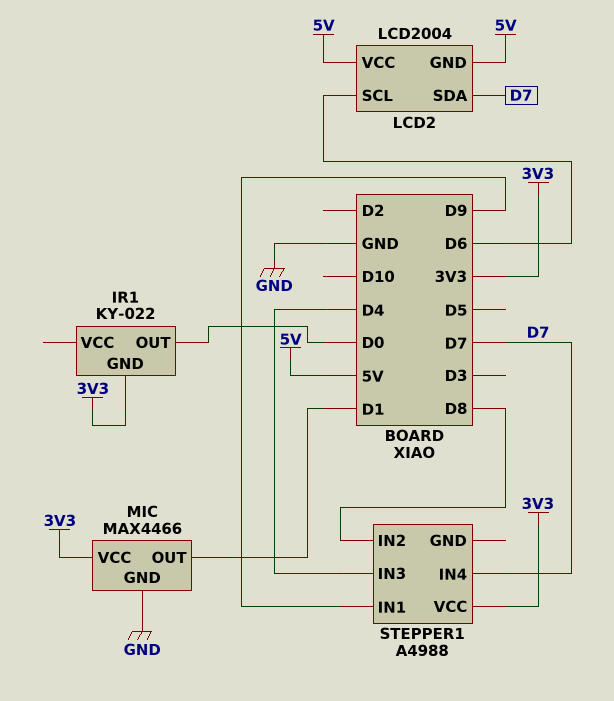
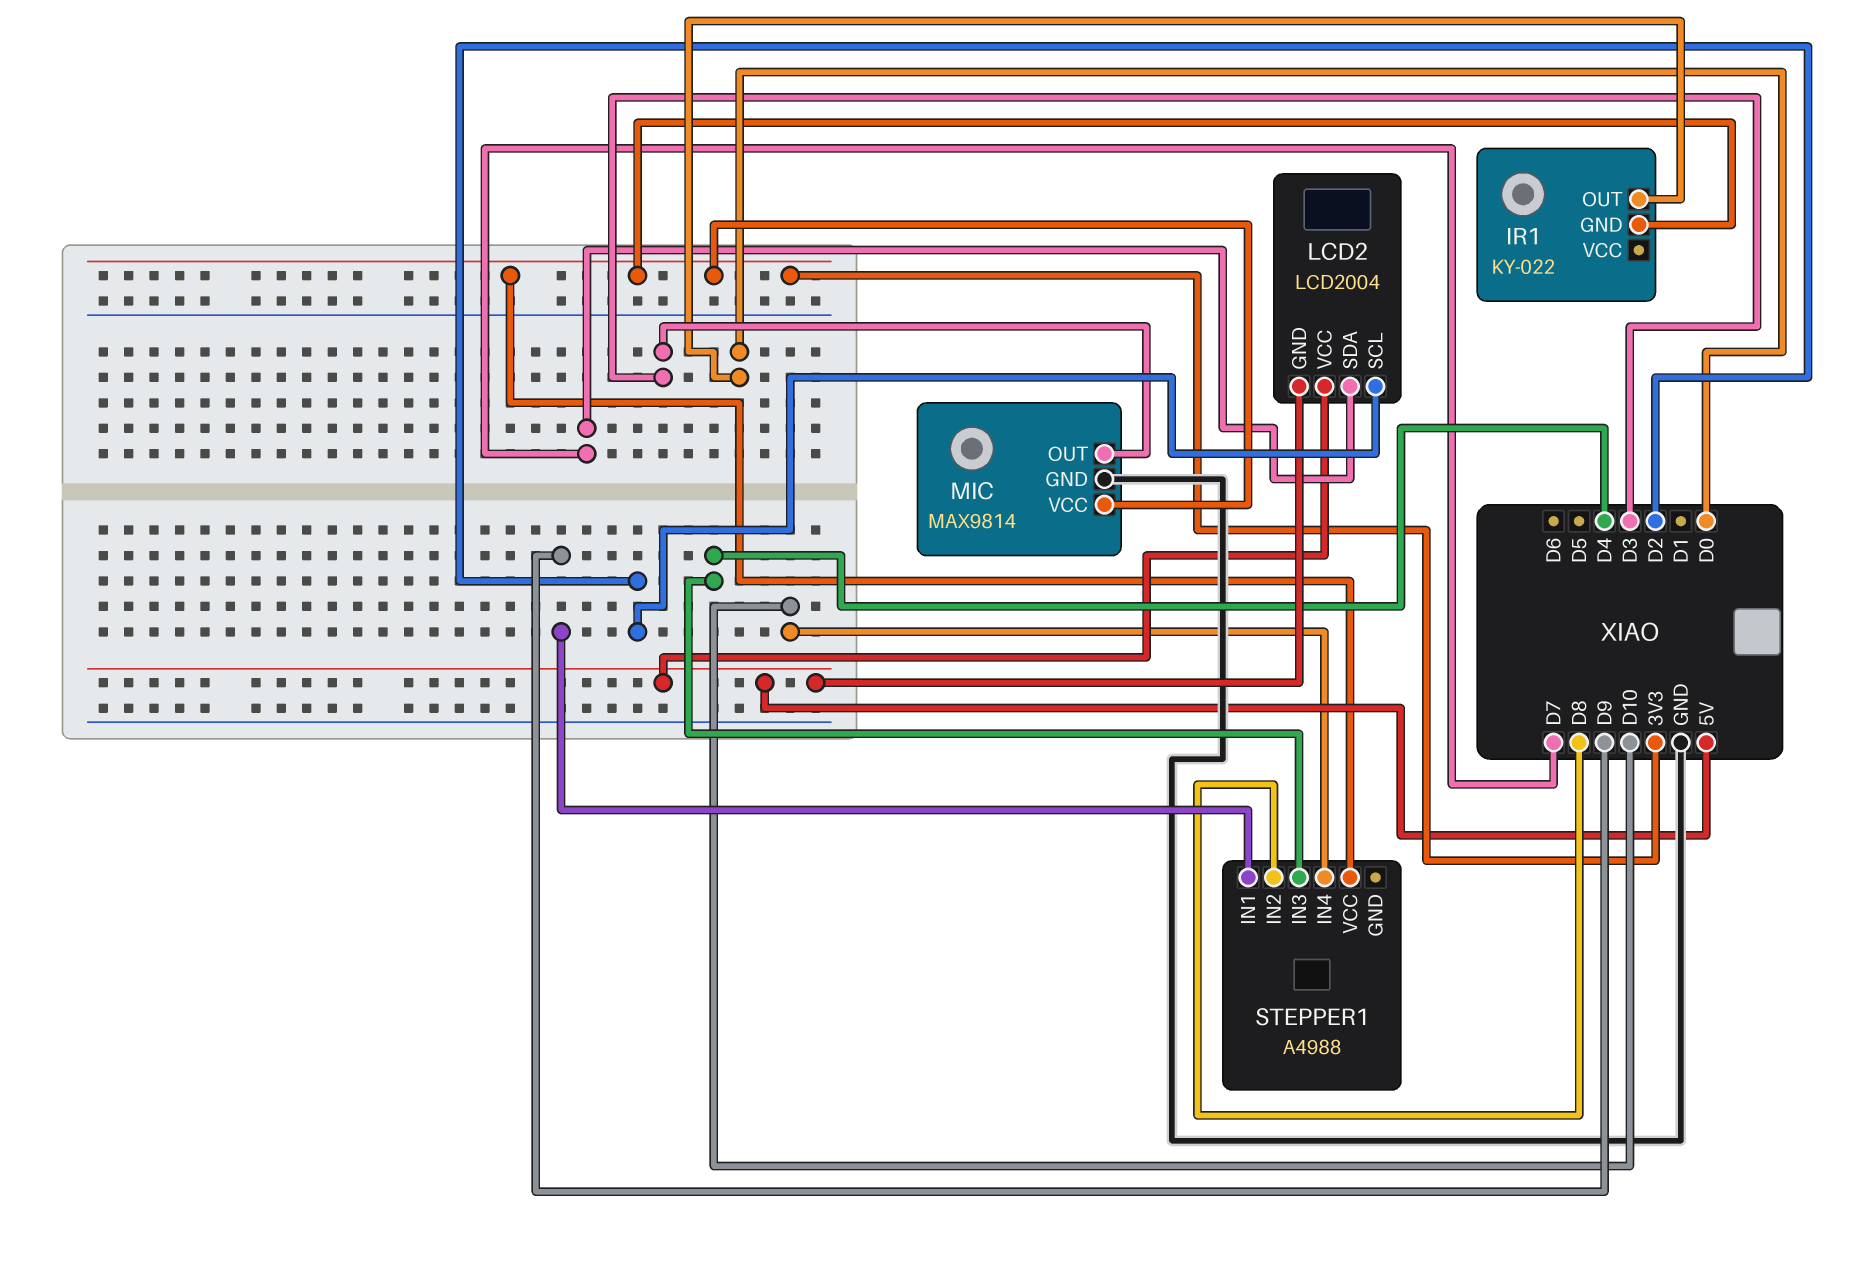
LCD2 pin SCL: D6 -> D2
MIC: MAX4466 -> MAX9814
MIC pin OUT: D1 -> D3
STEPPER1 pin IN4: D7 -> D10

